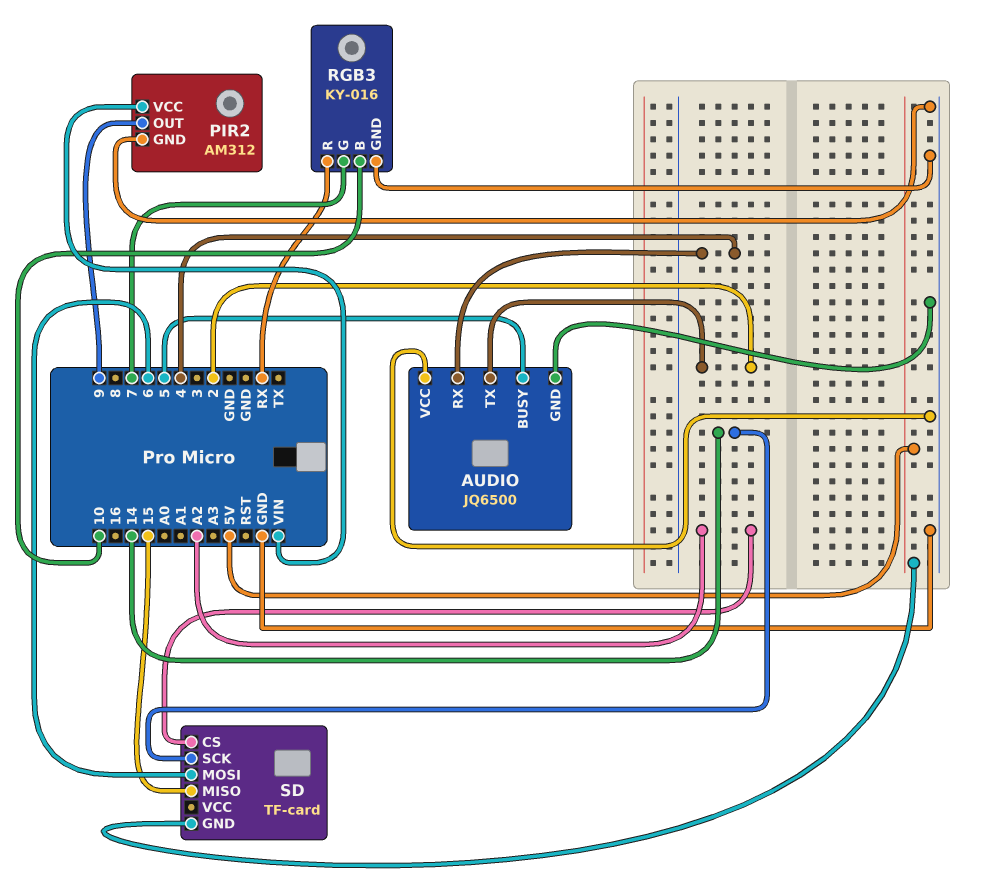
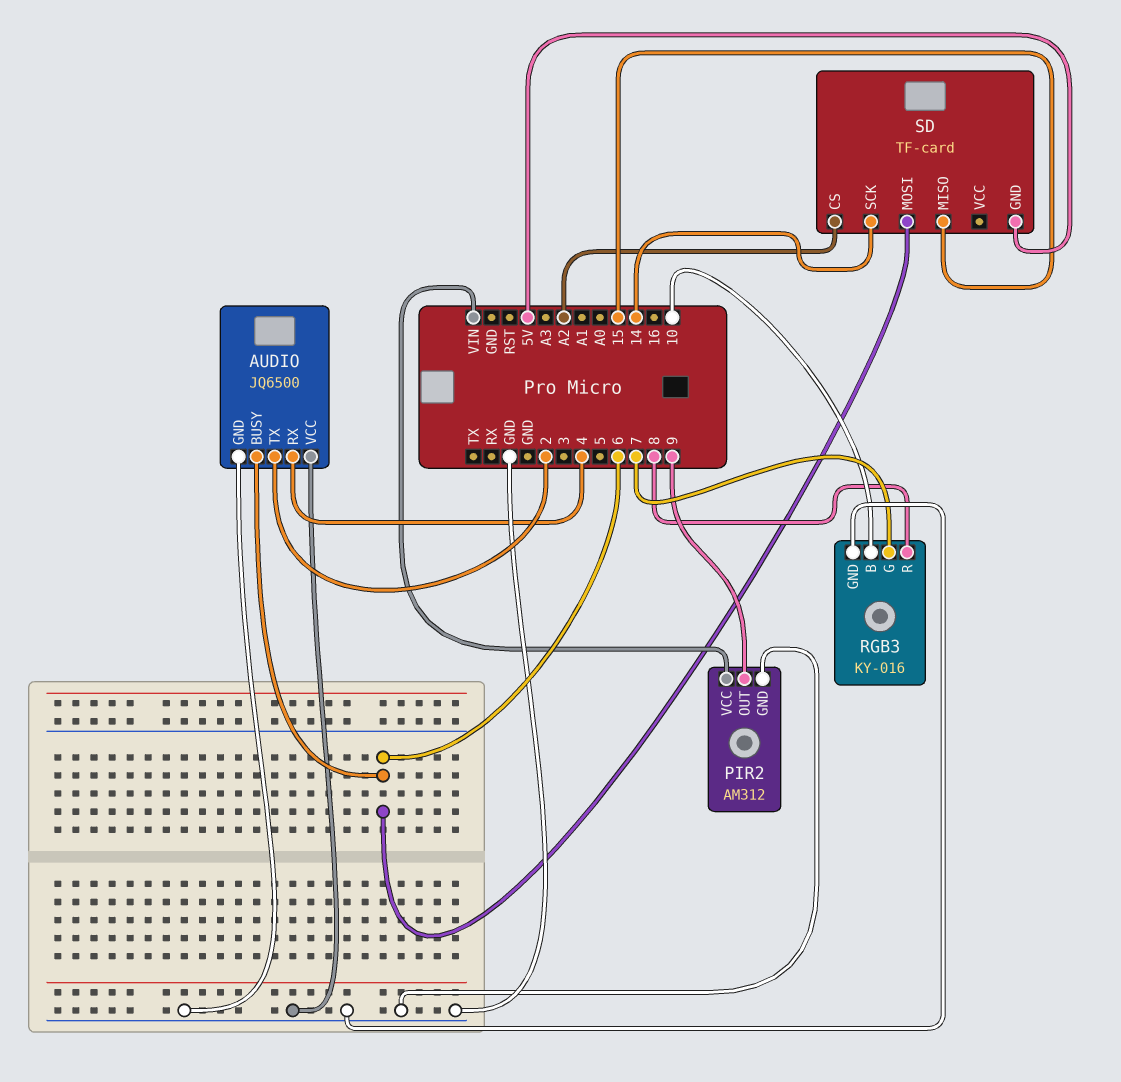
AUDIO pin BUSY: 5 -> 6
RGB3 pin R: RX -> 8

